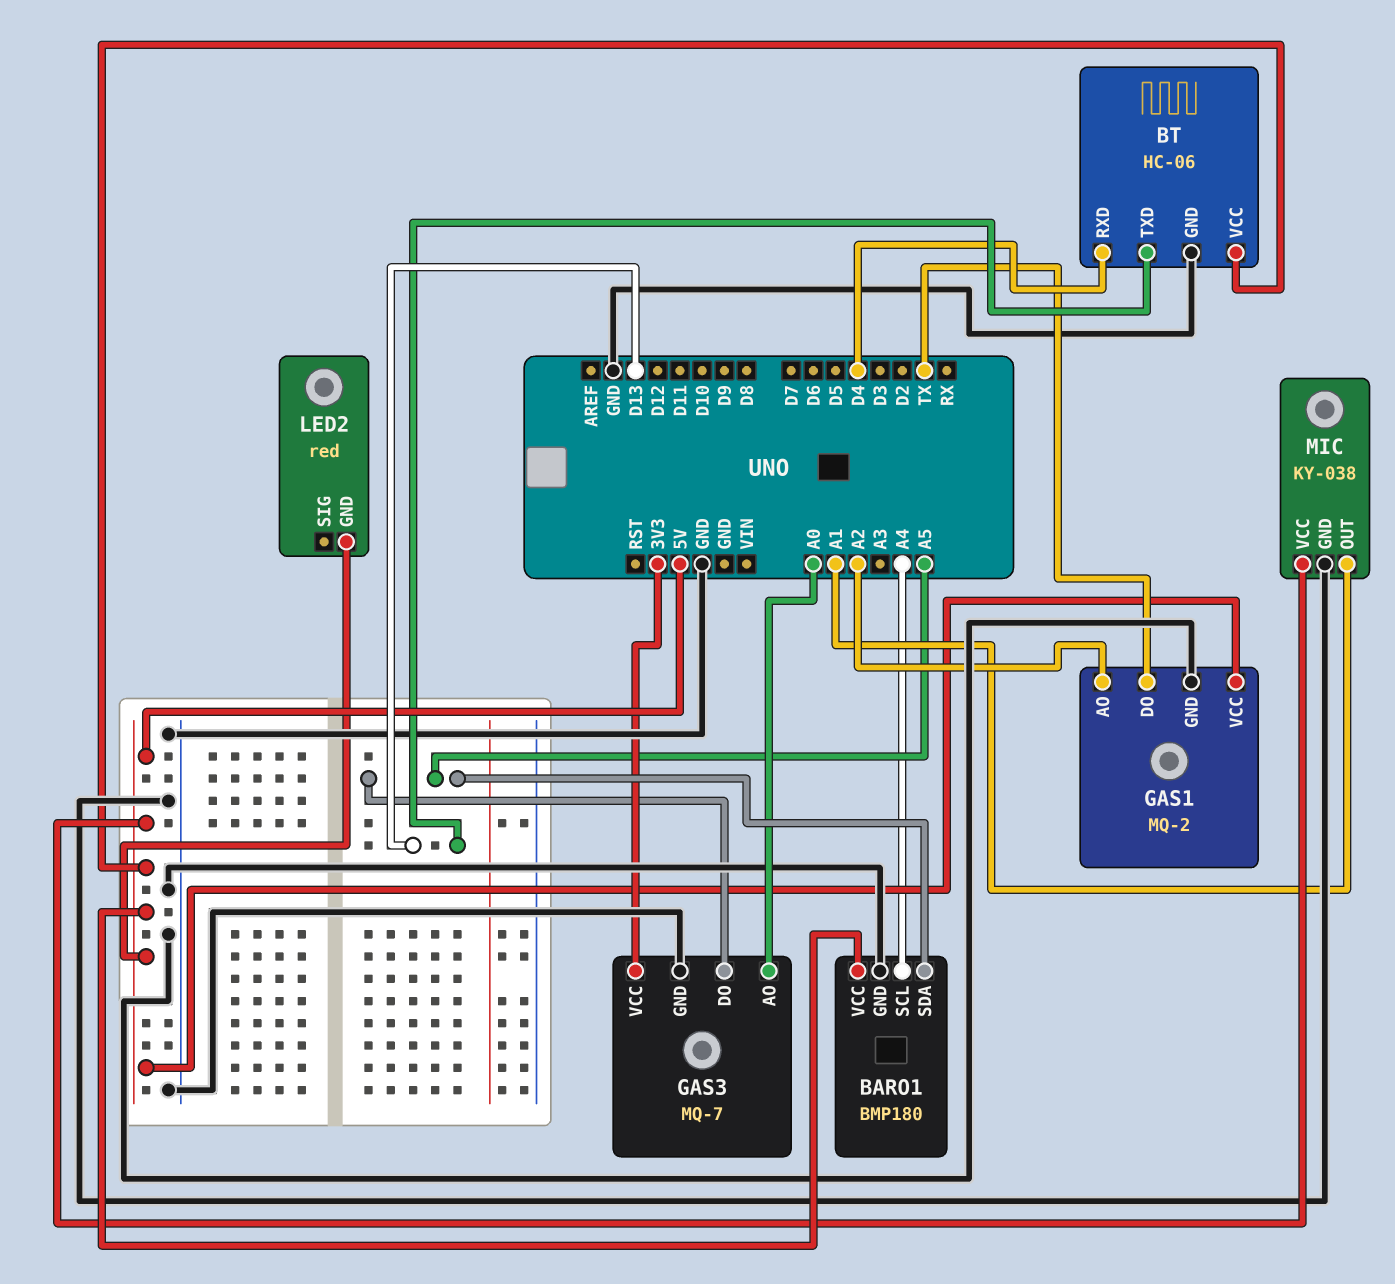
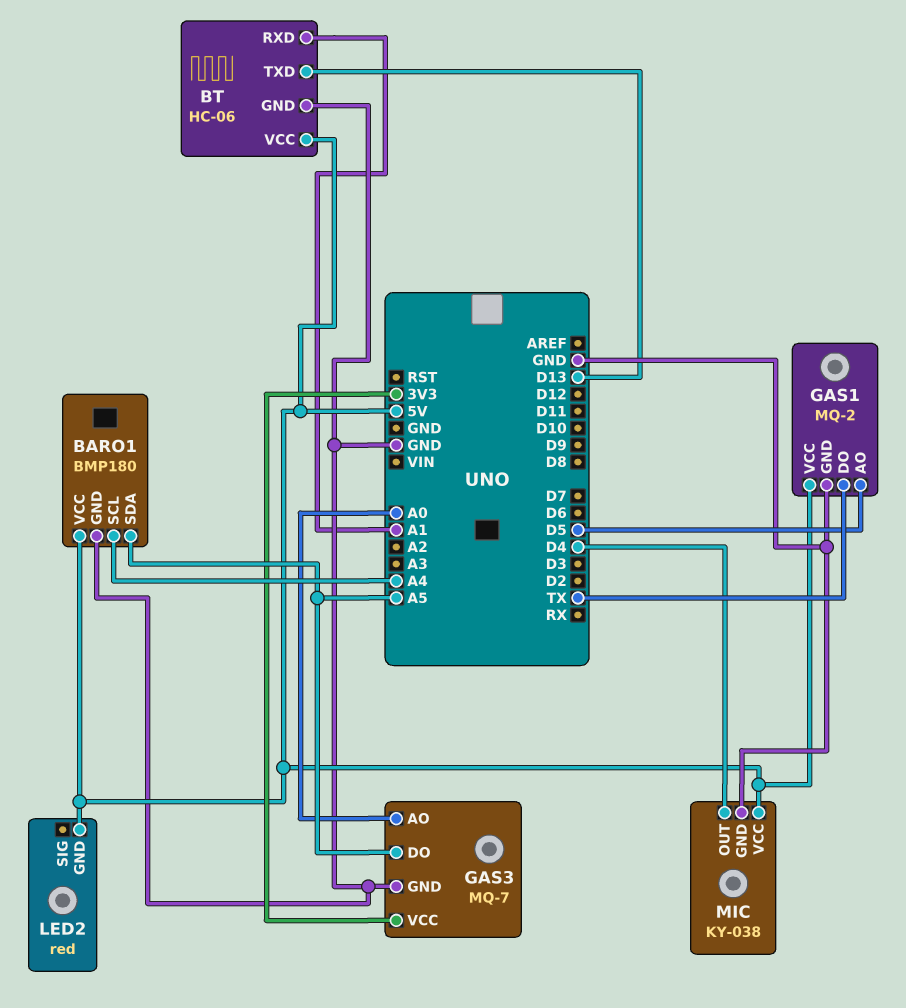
BT pin RXD: D4 -> A1
GAS1 pin AO: A2 -> D5
MIC pin OUT: A1 -> D4

